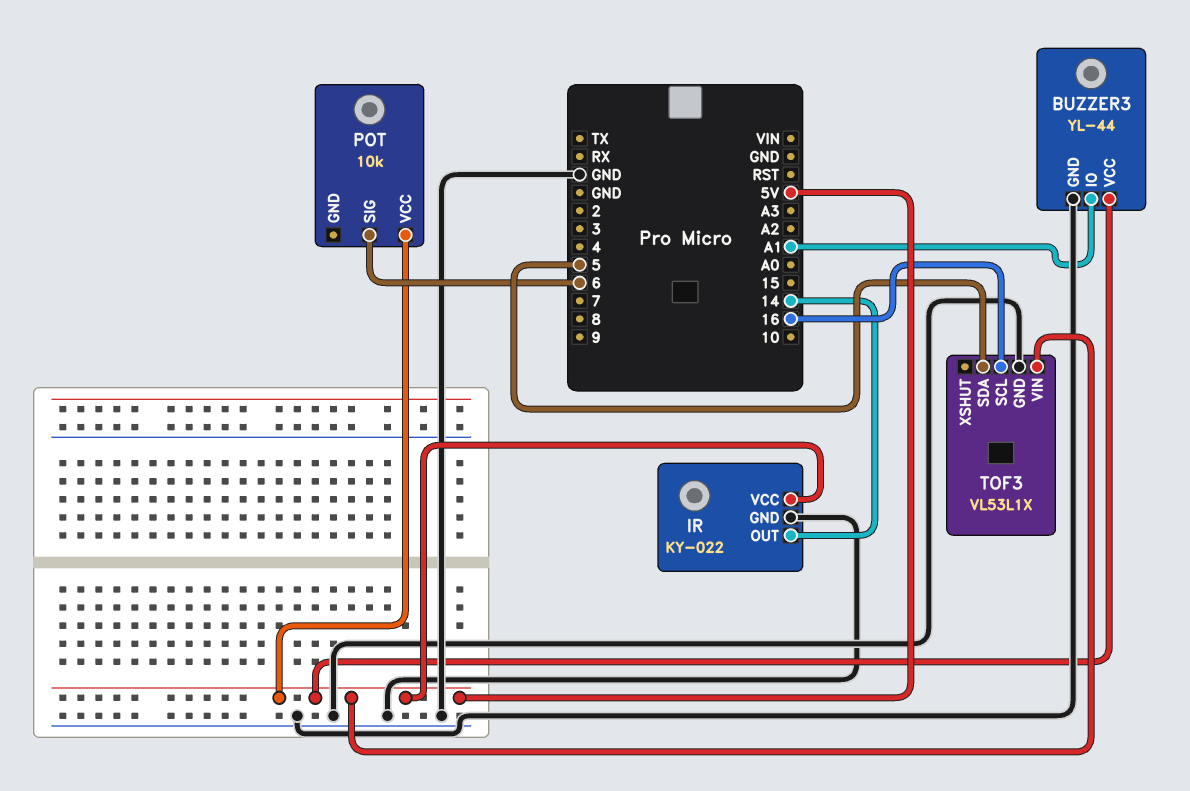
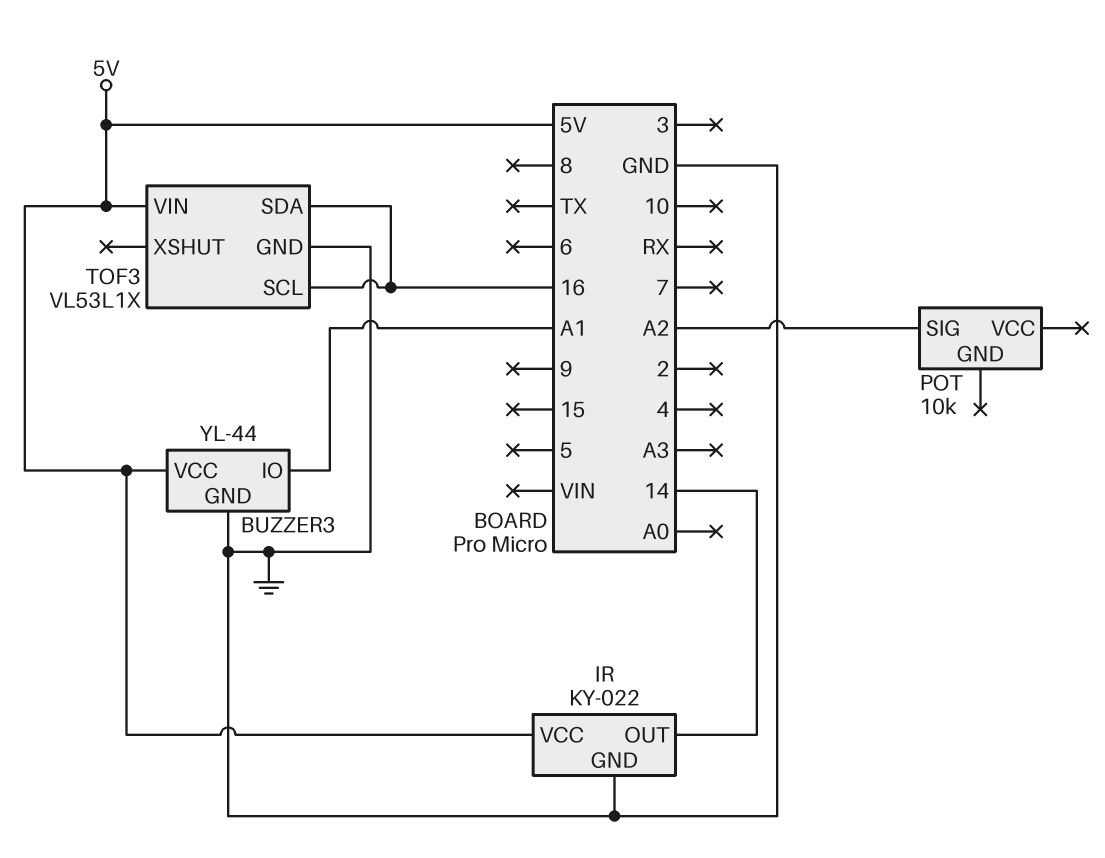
POT pin SIG: 6 -> A2
POT pin VCC: 5V -> none
TOF3 pin SDA: 5 -> 16

